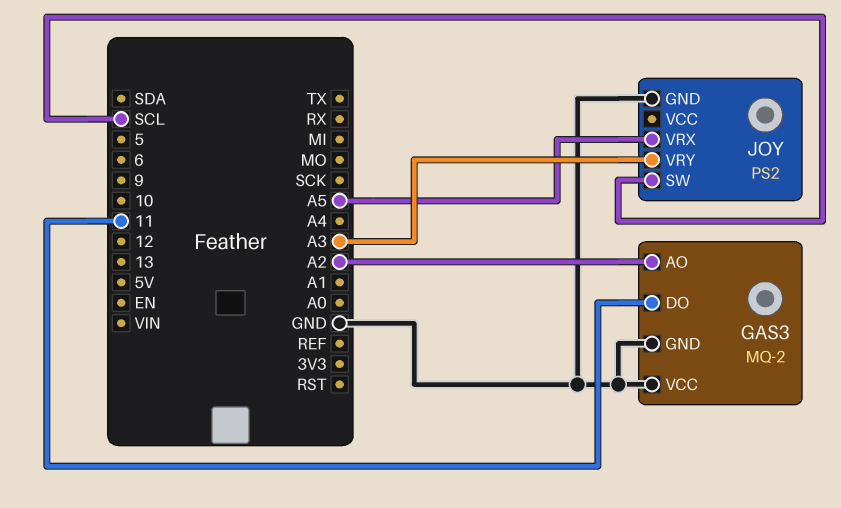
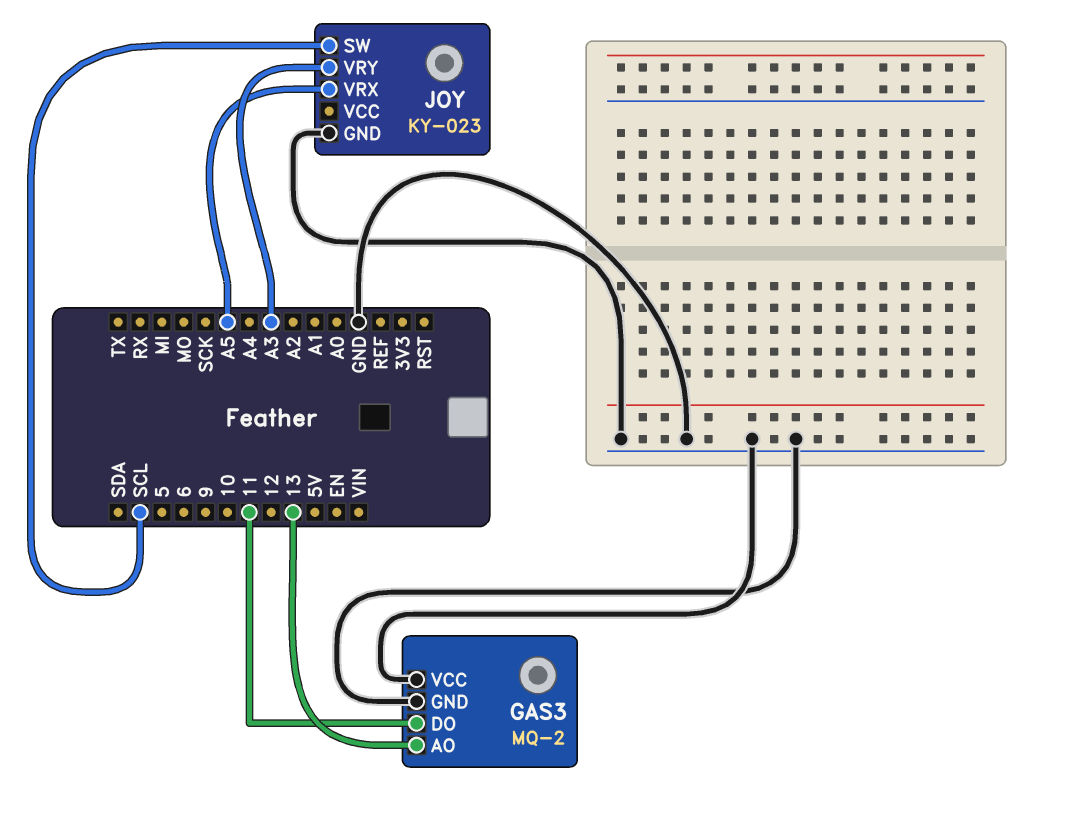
GAS3 pin AO: A2 -> 13
JOY: PS2 -> KY-023

